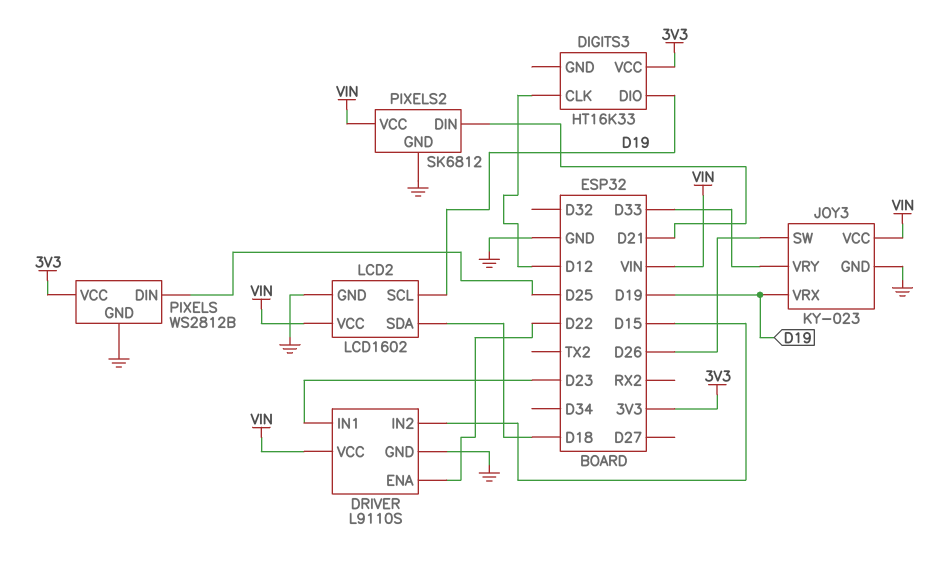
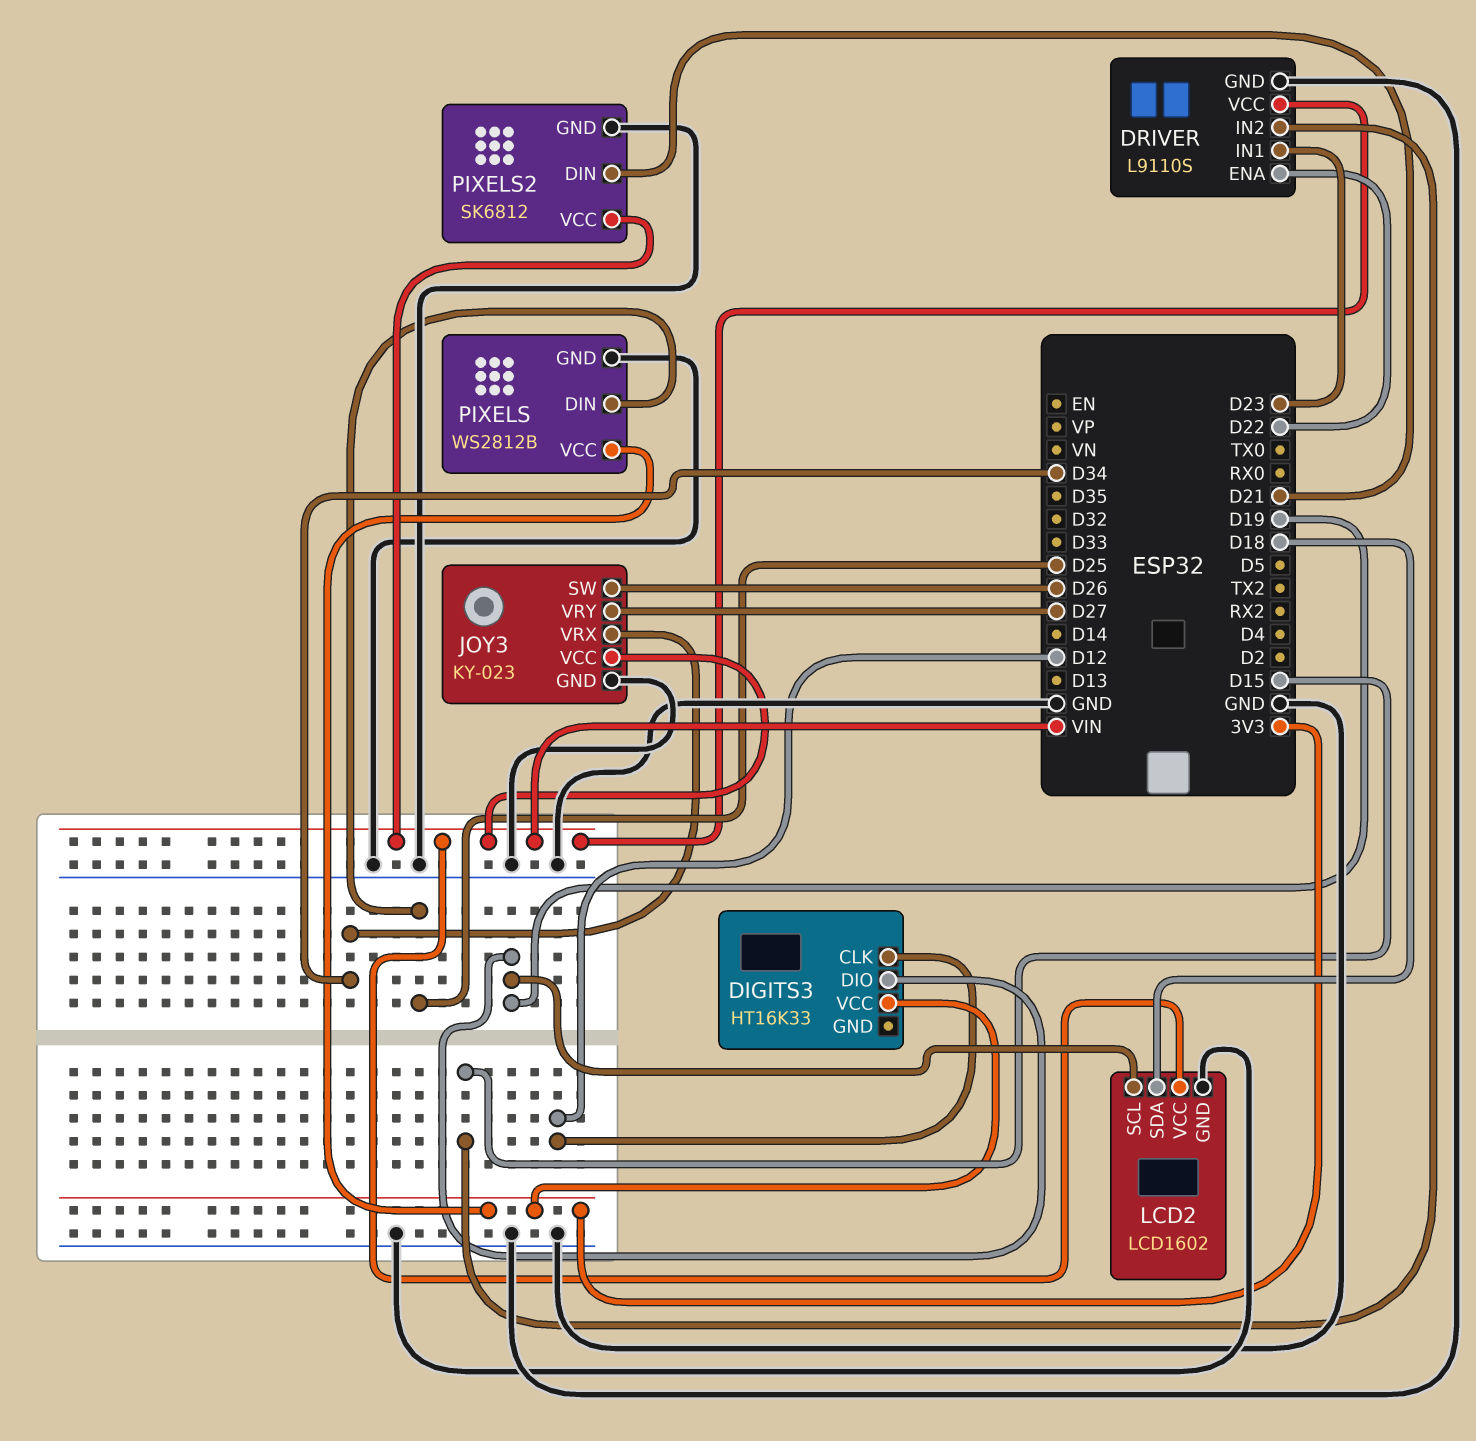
JOY3 pin VRX: D19 -> D34
JOY3 pin VRY: D33 -> D27

